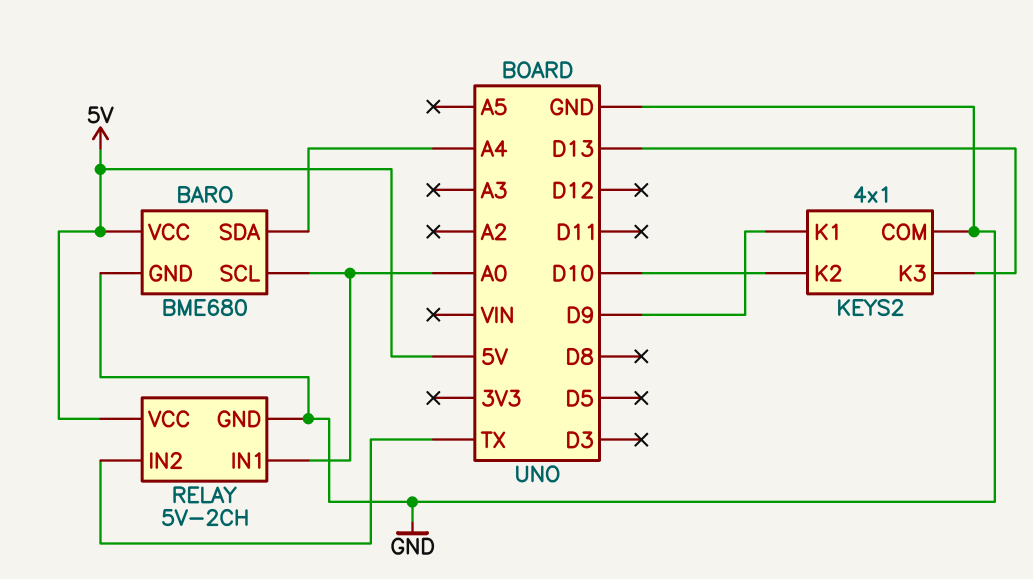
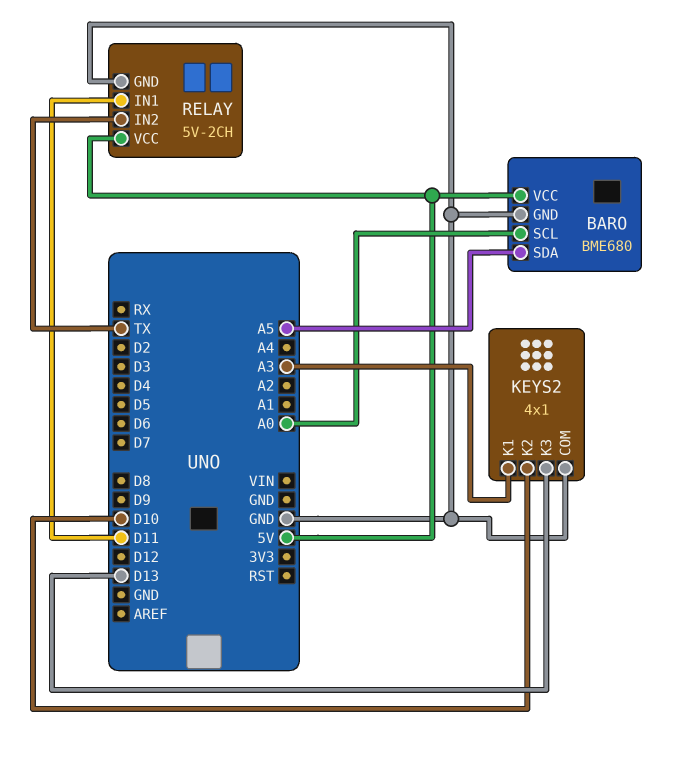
BARO pin SDA: A4 -> A5
KEYS2 pin K1: D9 -> A3
RELAY pin IN1: A0 -> D11

